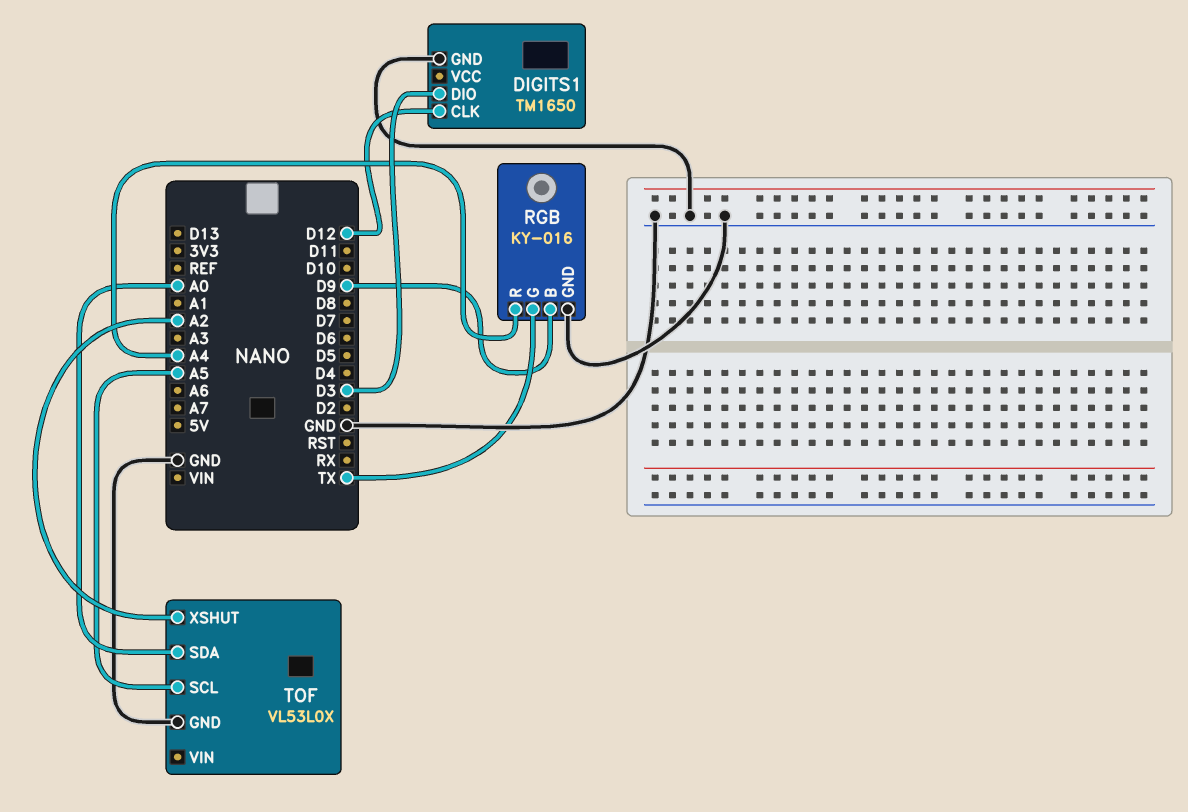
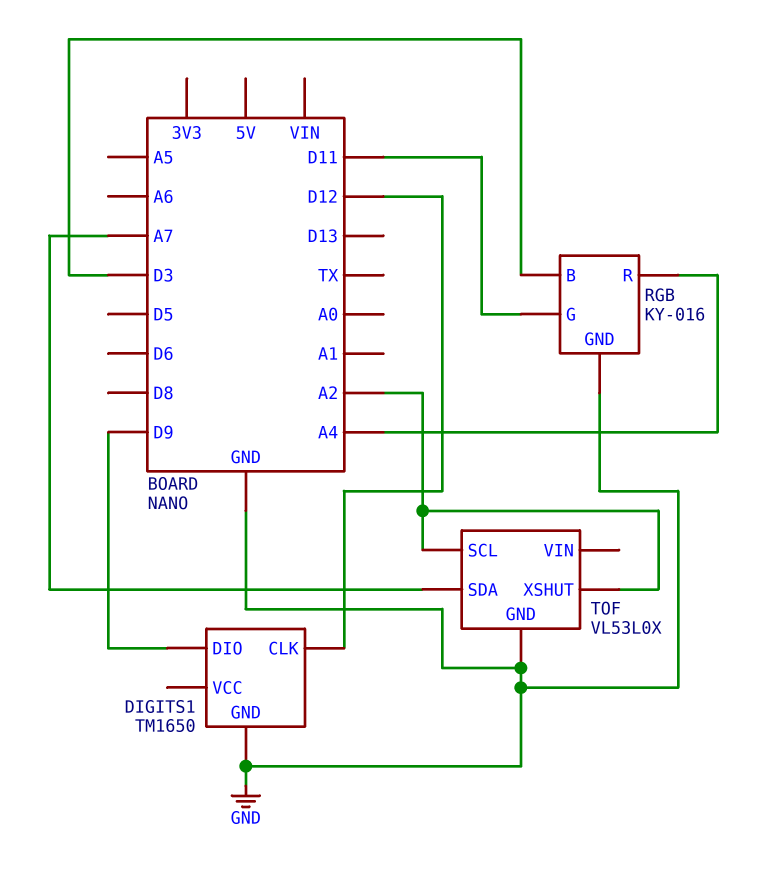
DIGITS1 pin DIO: D3 -> D9
RGB pin B: D9 -> D3
RGB pin G: TX -> D11
TOF pin SCL: A5 -> A2
TOF pin SDA: A0 -> A7

